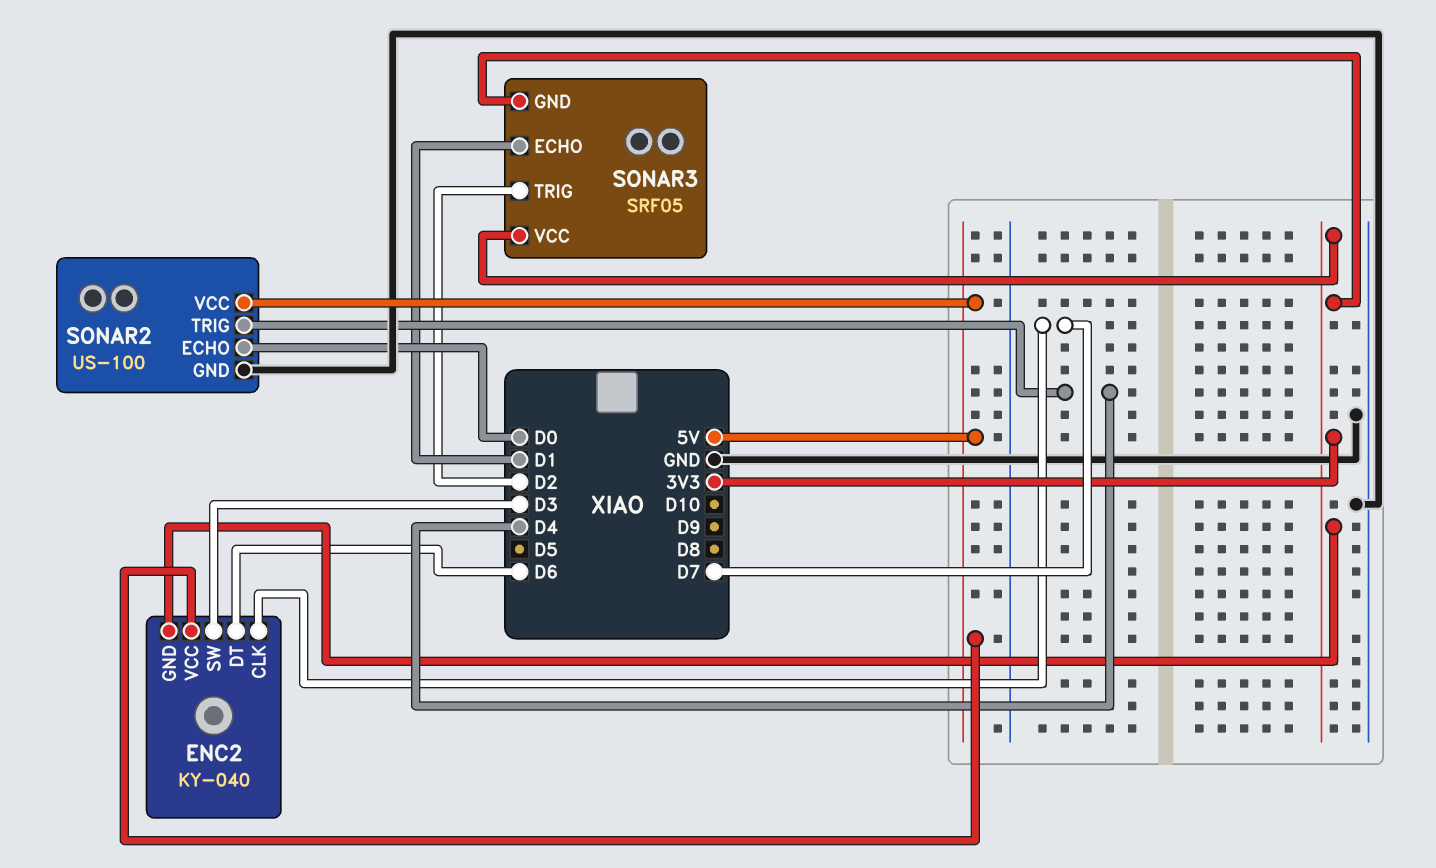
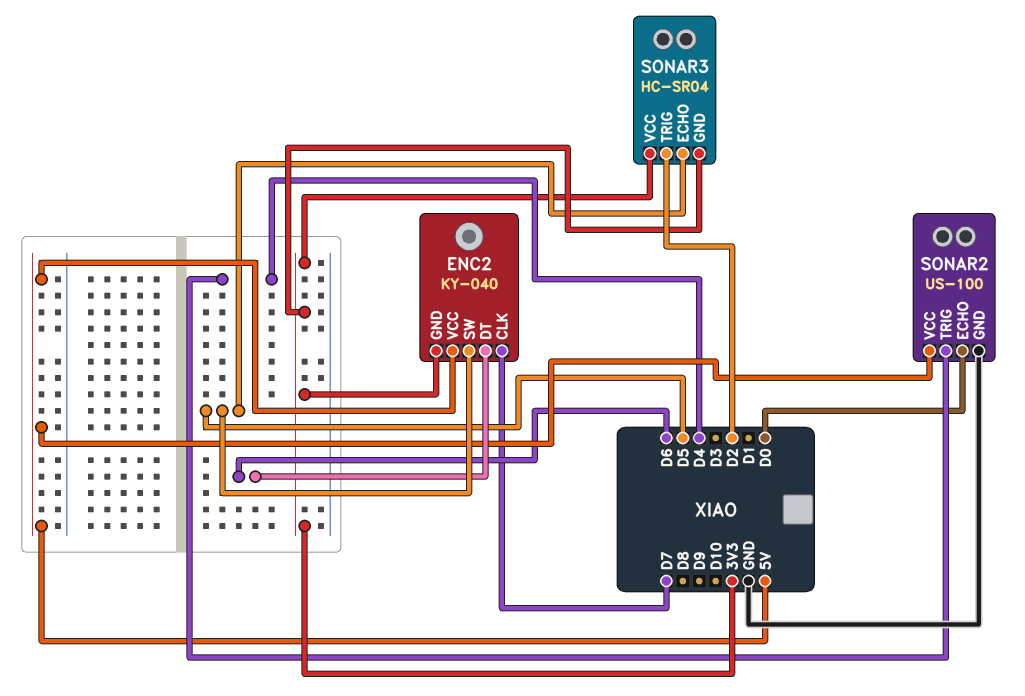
ENC2 pin SW: D3 -> D5
SONAR3: SRF05 -> HC-SR04
SONAR3 pin ECHO: D1 -> D5

